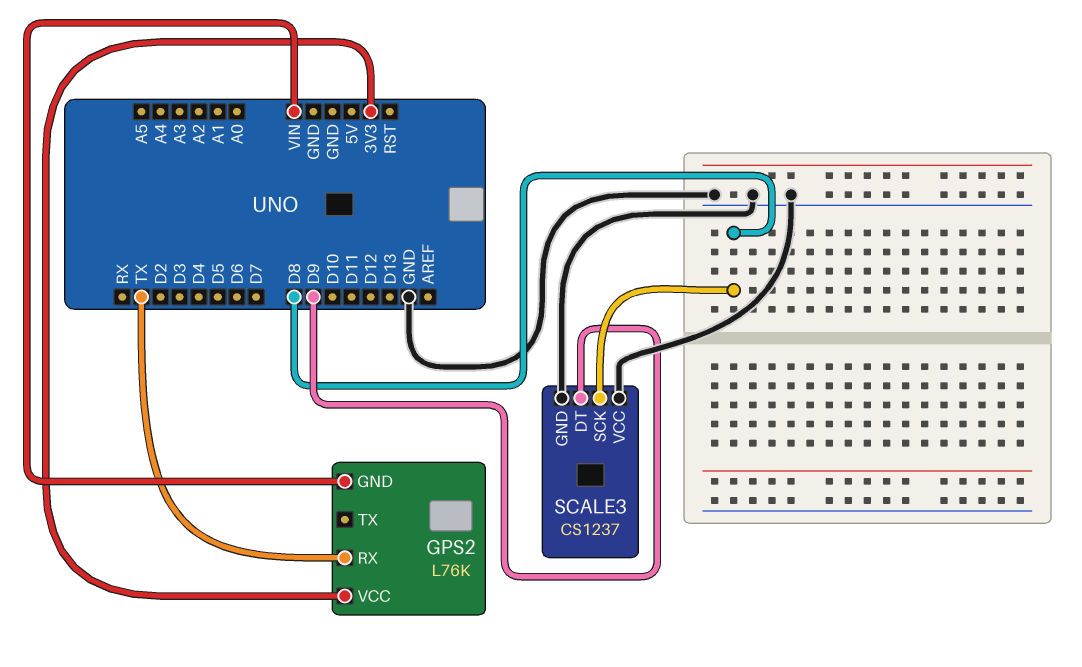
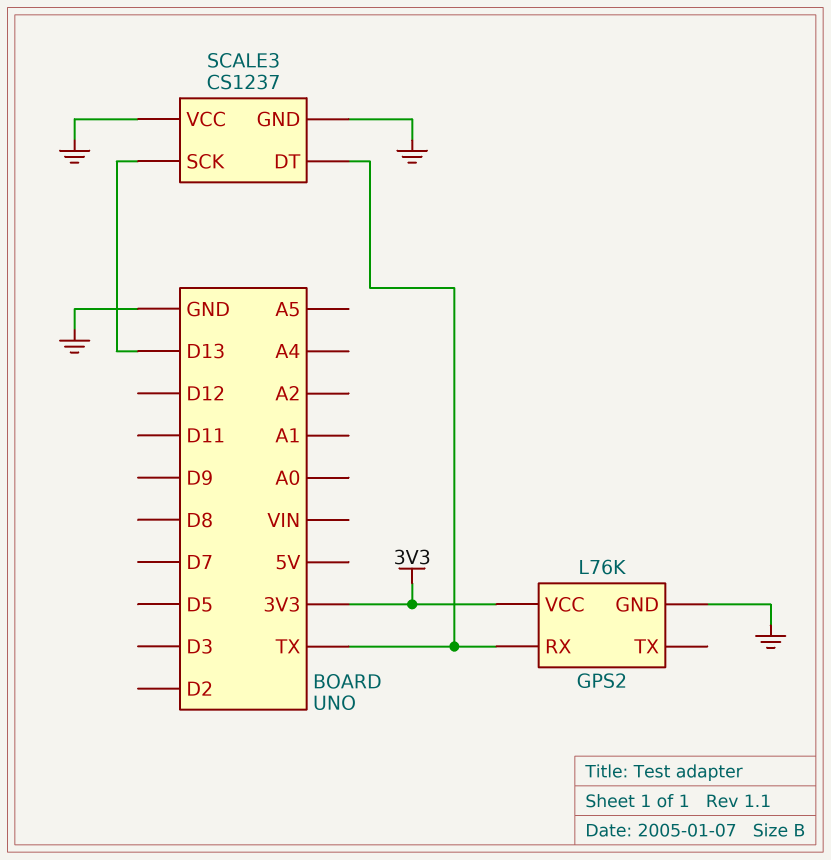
GPS2 pin GND: VIN -> GND
SCALE3 pin DT: D9 -> TX
SCALE3 pin SCK: D8 -> D13

